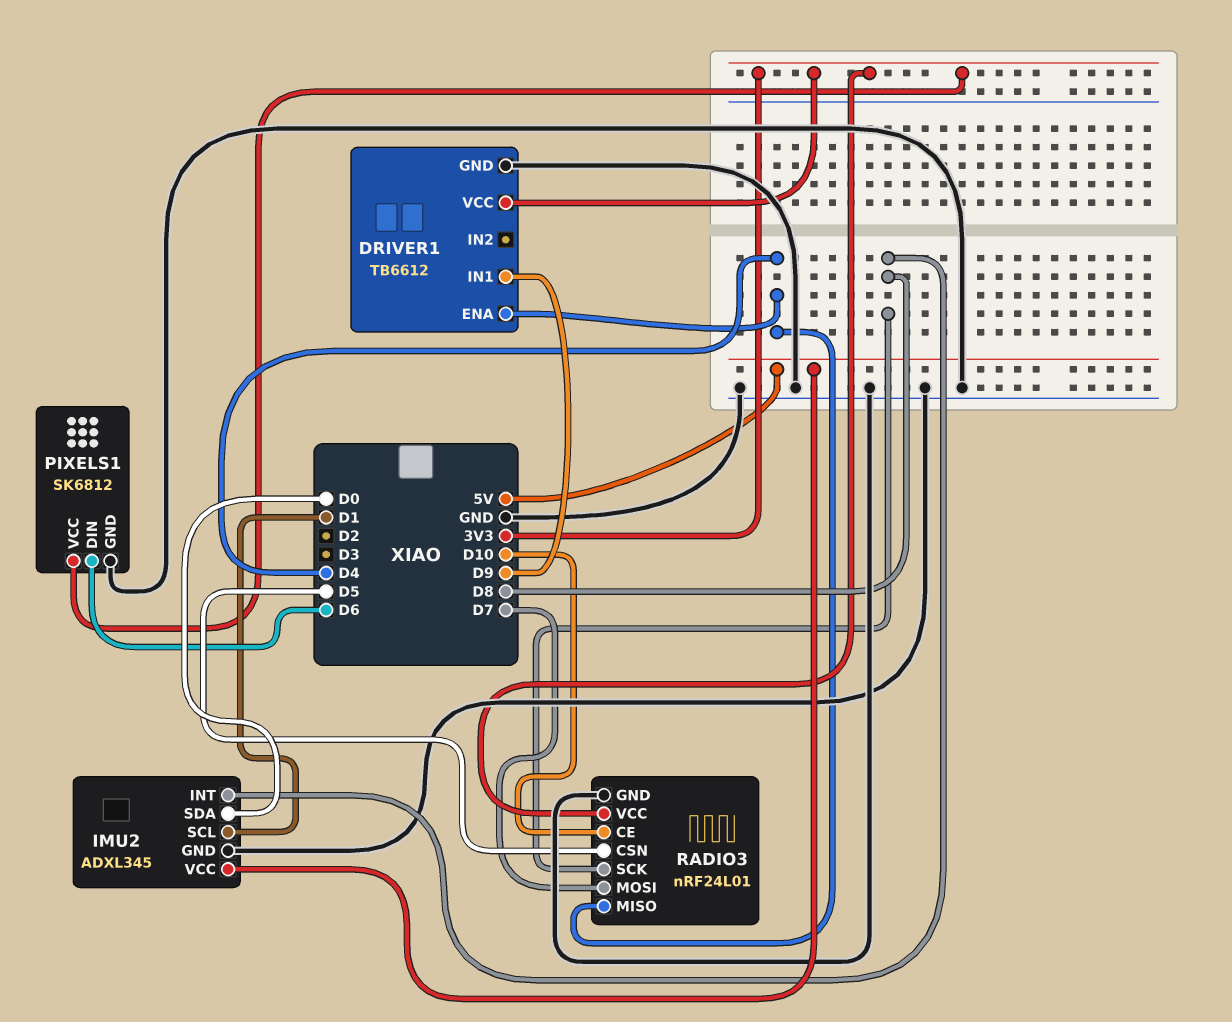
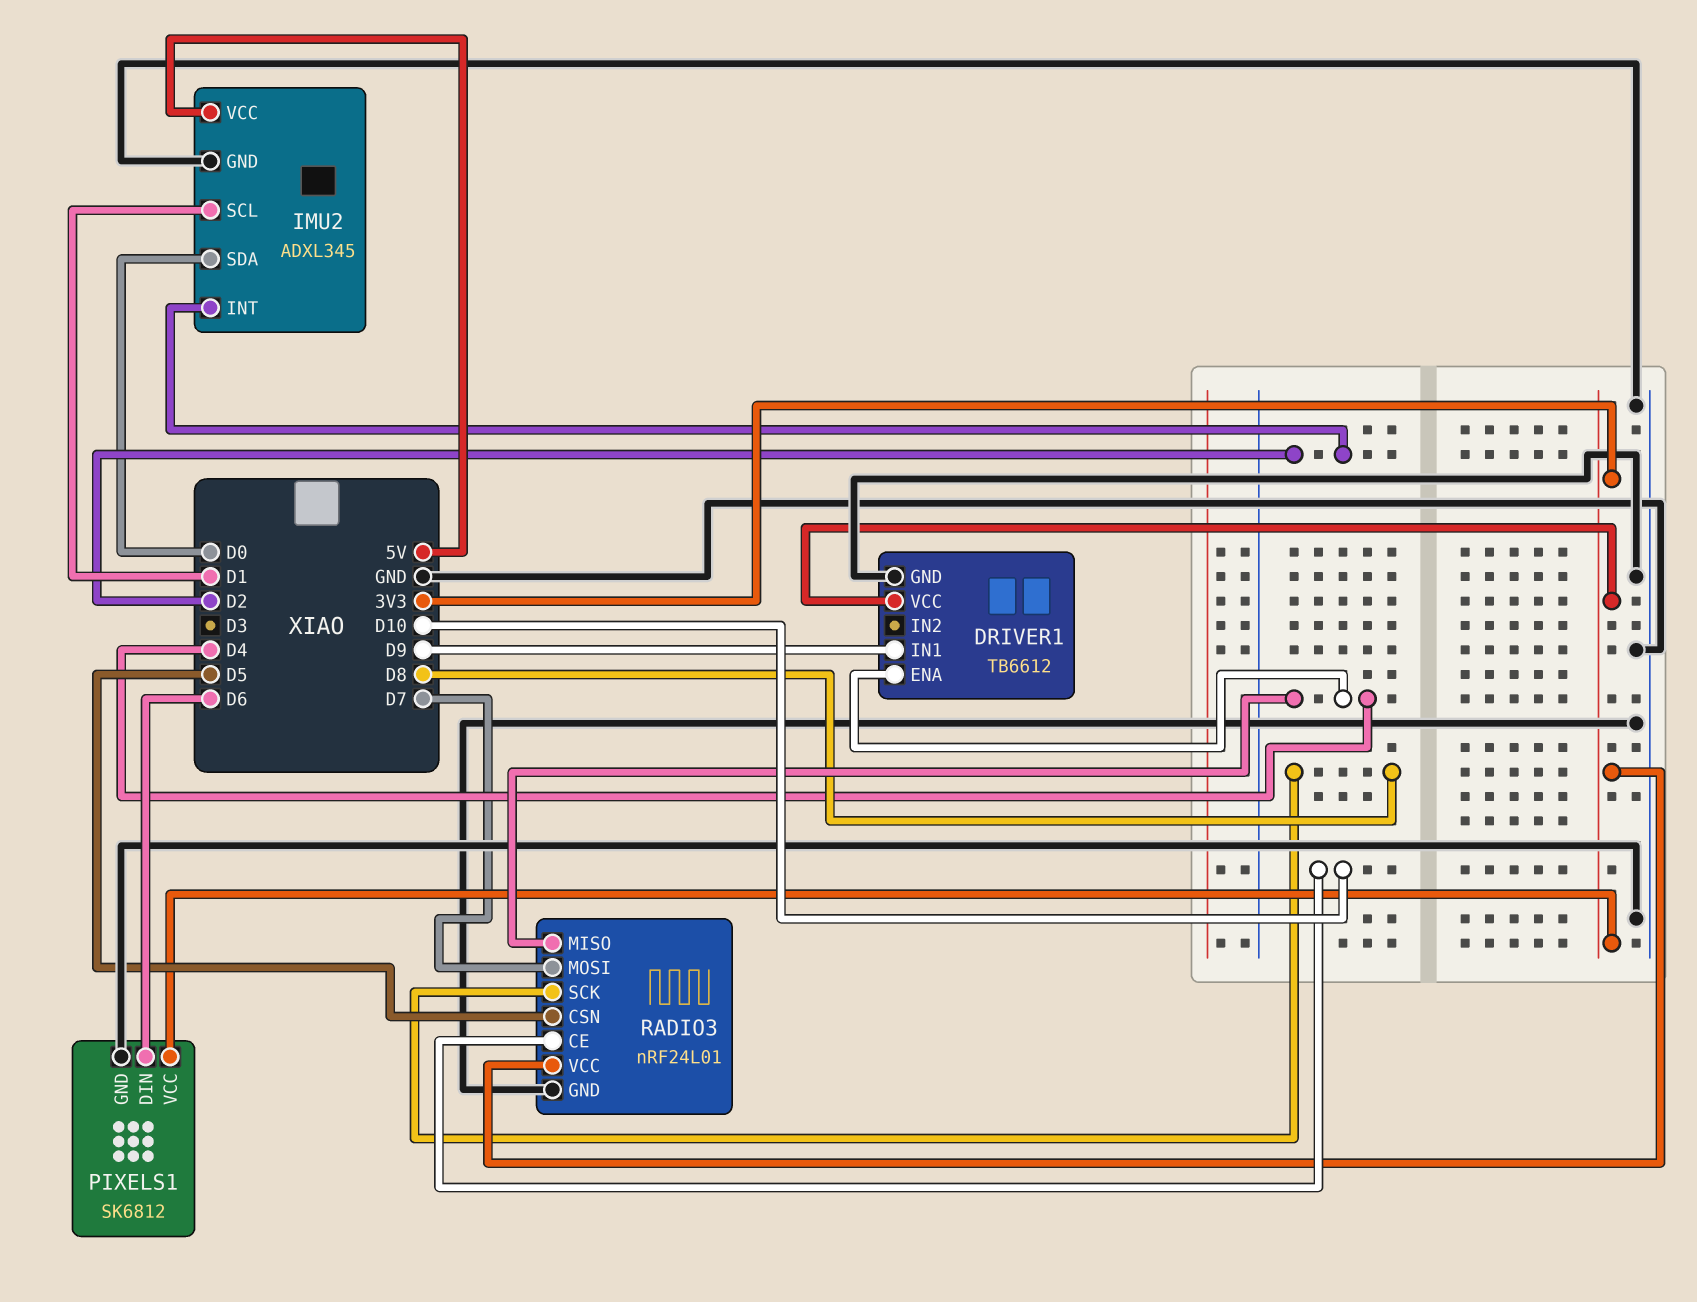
IMU2 pin INT: D8 -> D2

